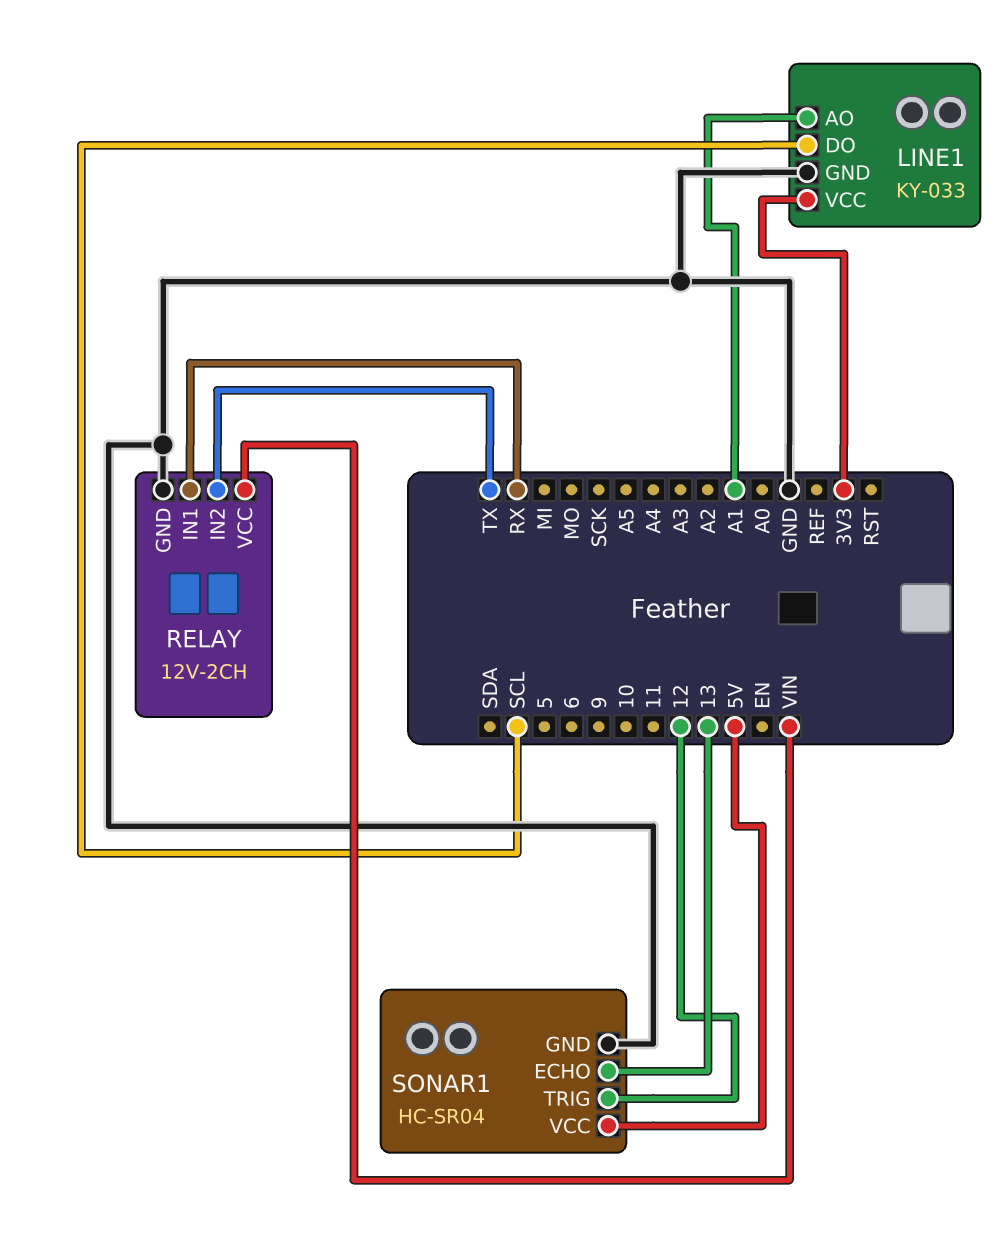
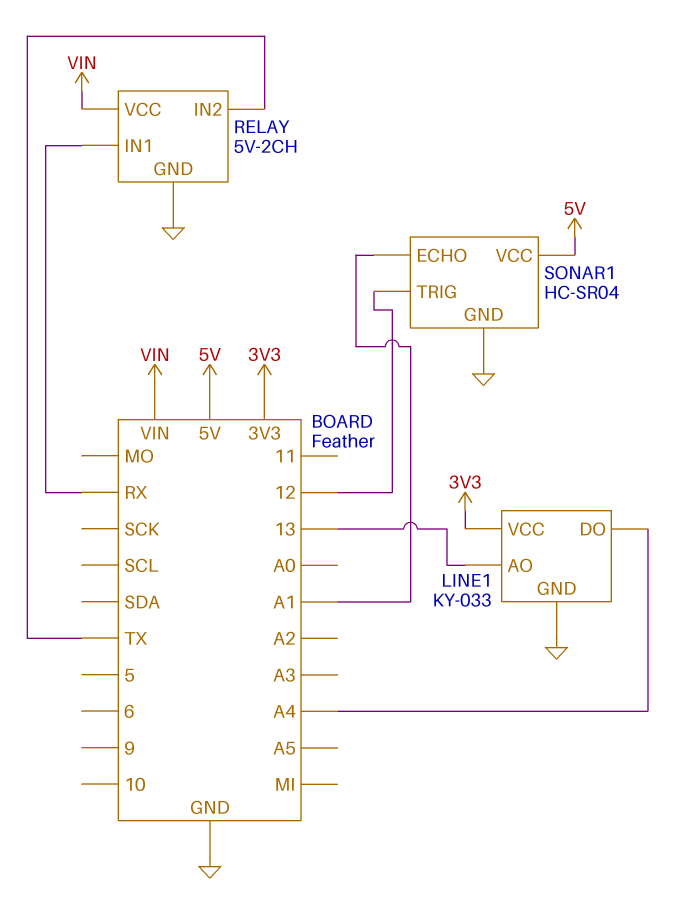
LINE1 pin AO: A1 -> 13
LINE1 pin DO: SCL -> A4
RELAY: 12V-2CH -> 5V-2CH
SONAR1 pin ECHO: 13 -> A1

